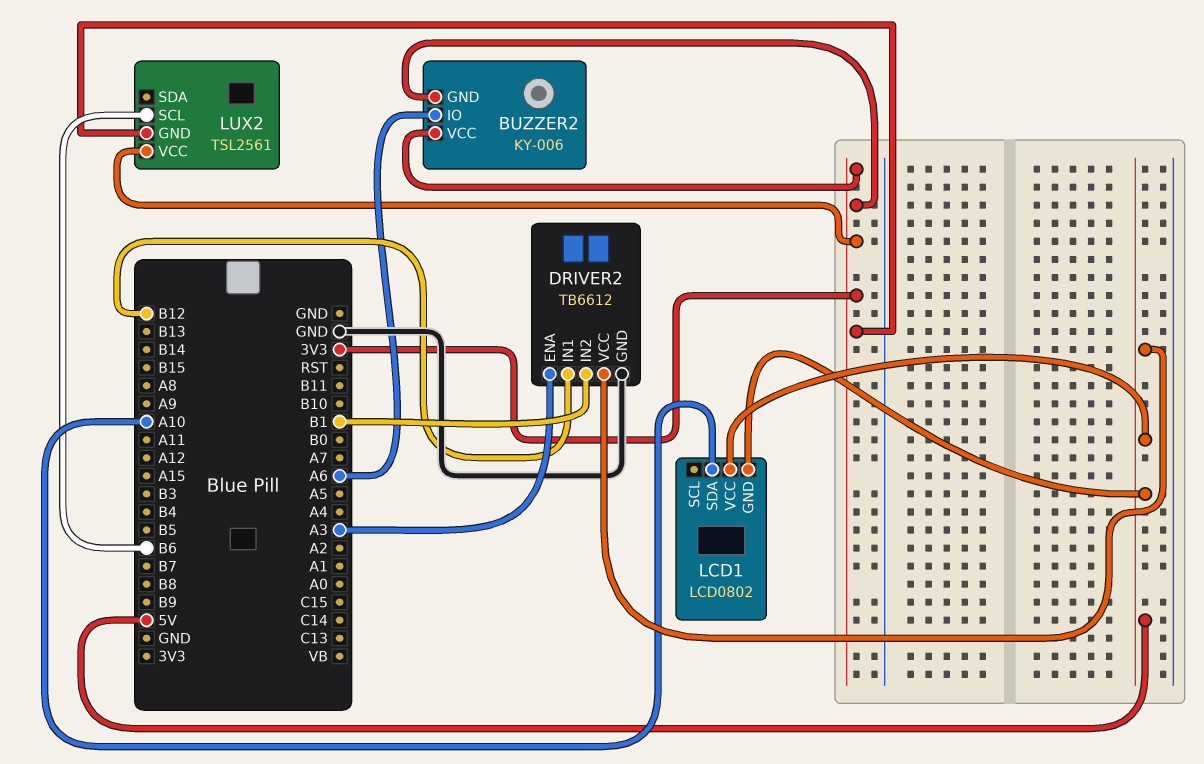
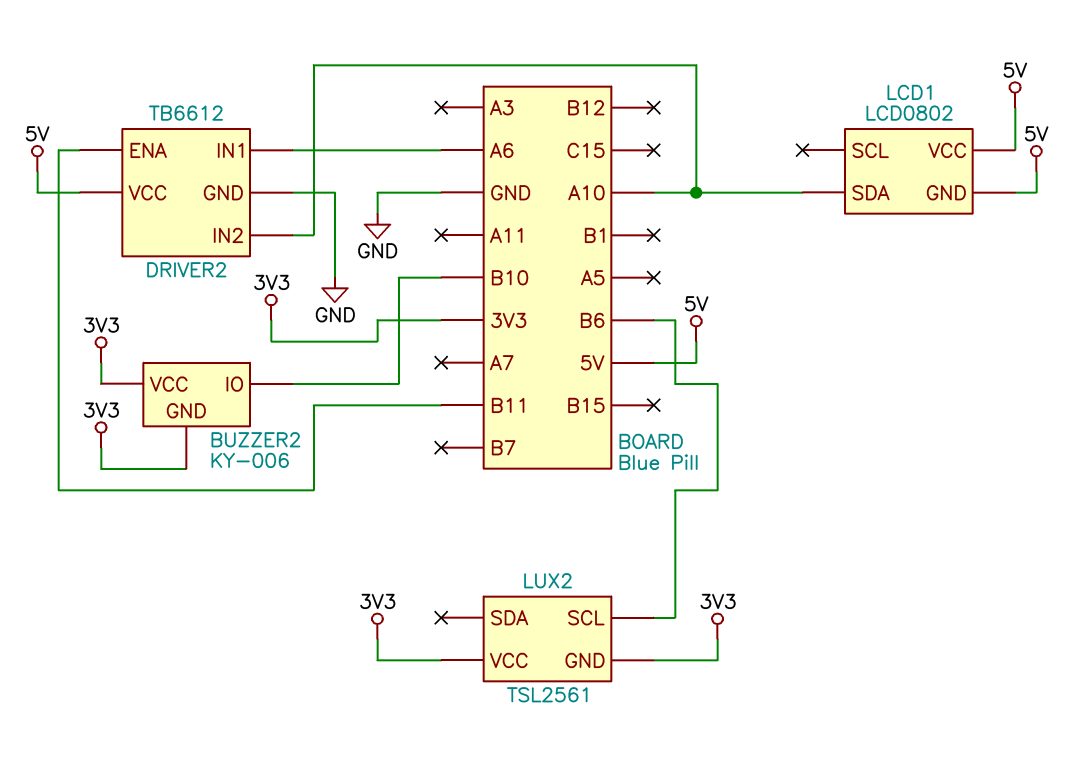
BUZZER2 pin IO: A6 -> B10
DRIVER2 pin ENA: A3 -> B11
DRIVER2 pin IN1: B12 -> A6
DRIVER2 pin IN2: B1 -> A10

